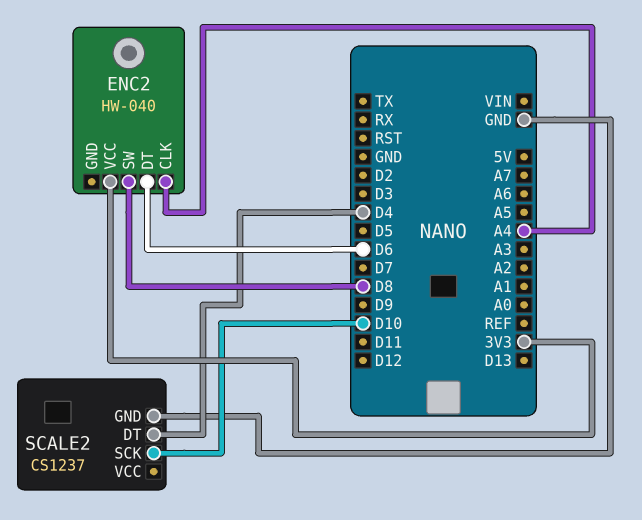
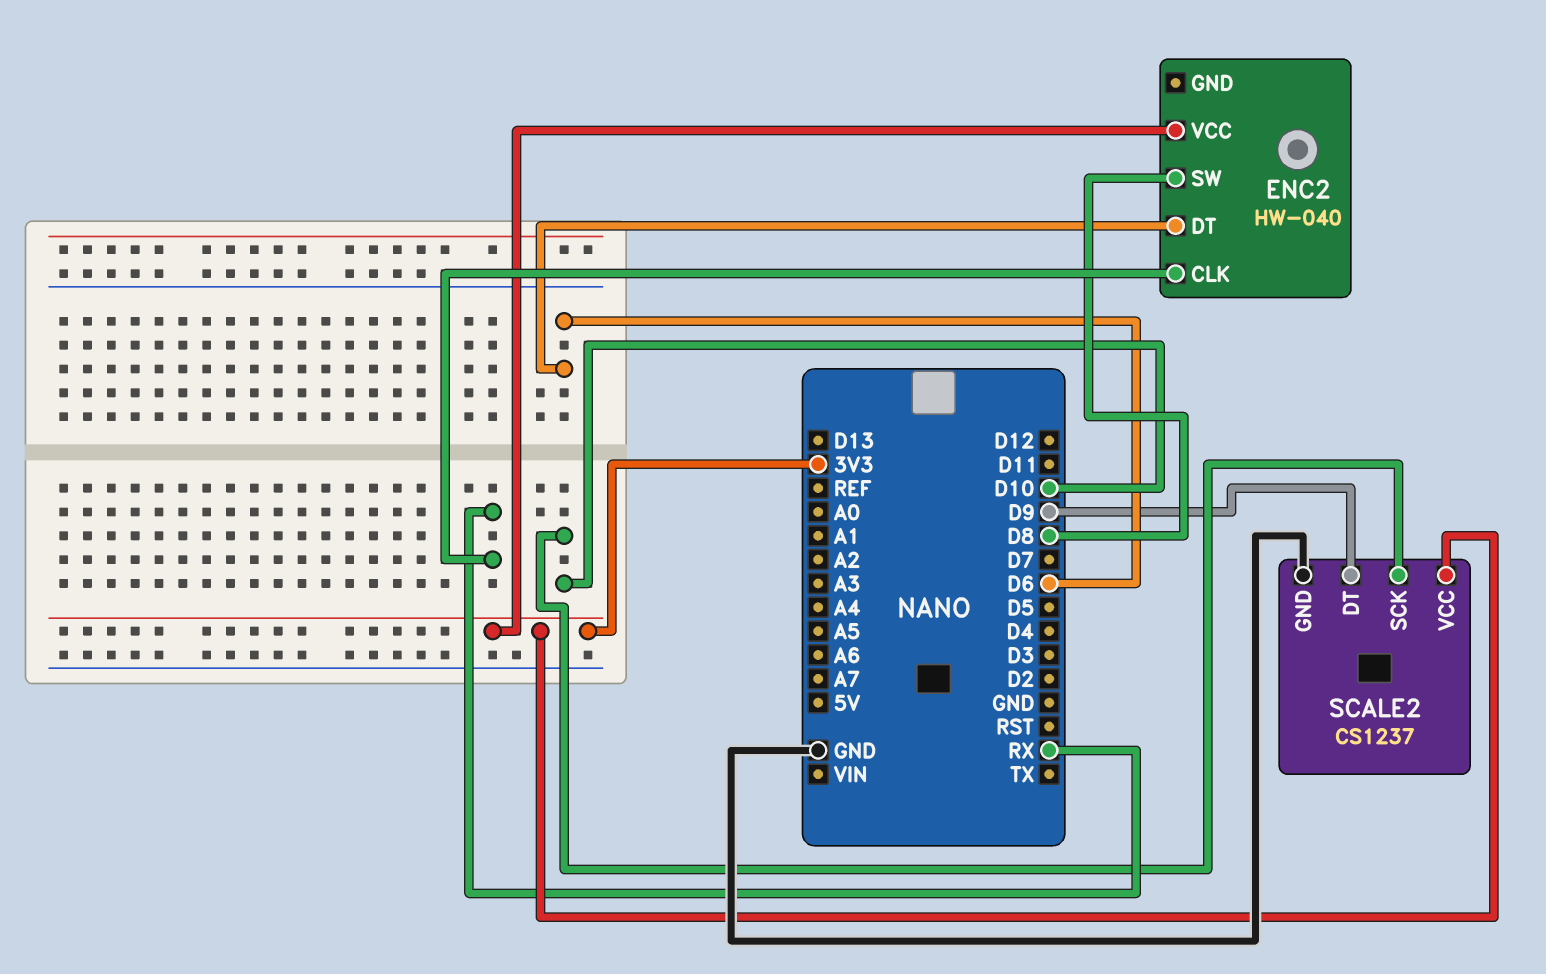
ENC2 pin CLK: A4 -> RX
SCALE2 pin DT: D4 -> D9
SCALE2 pin VCC: none -> 3V3

